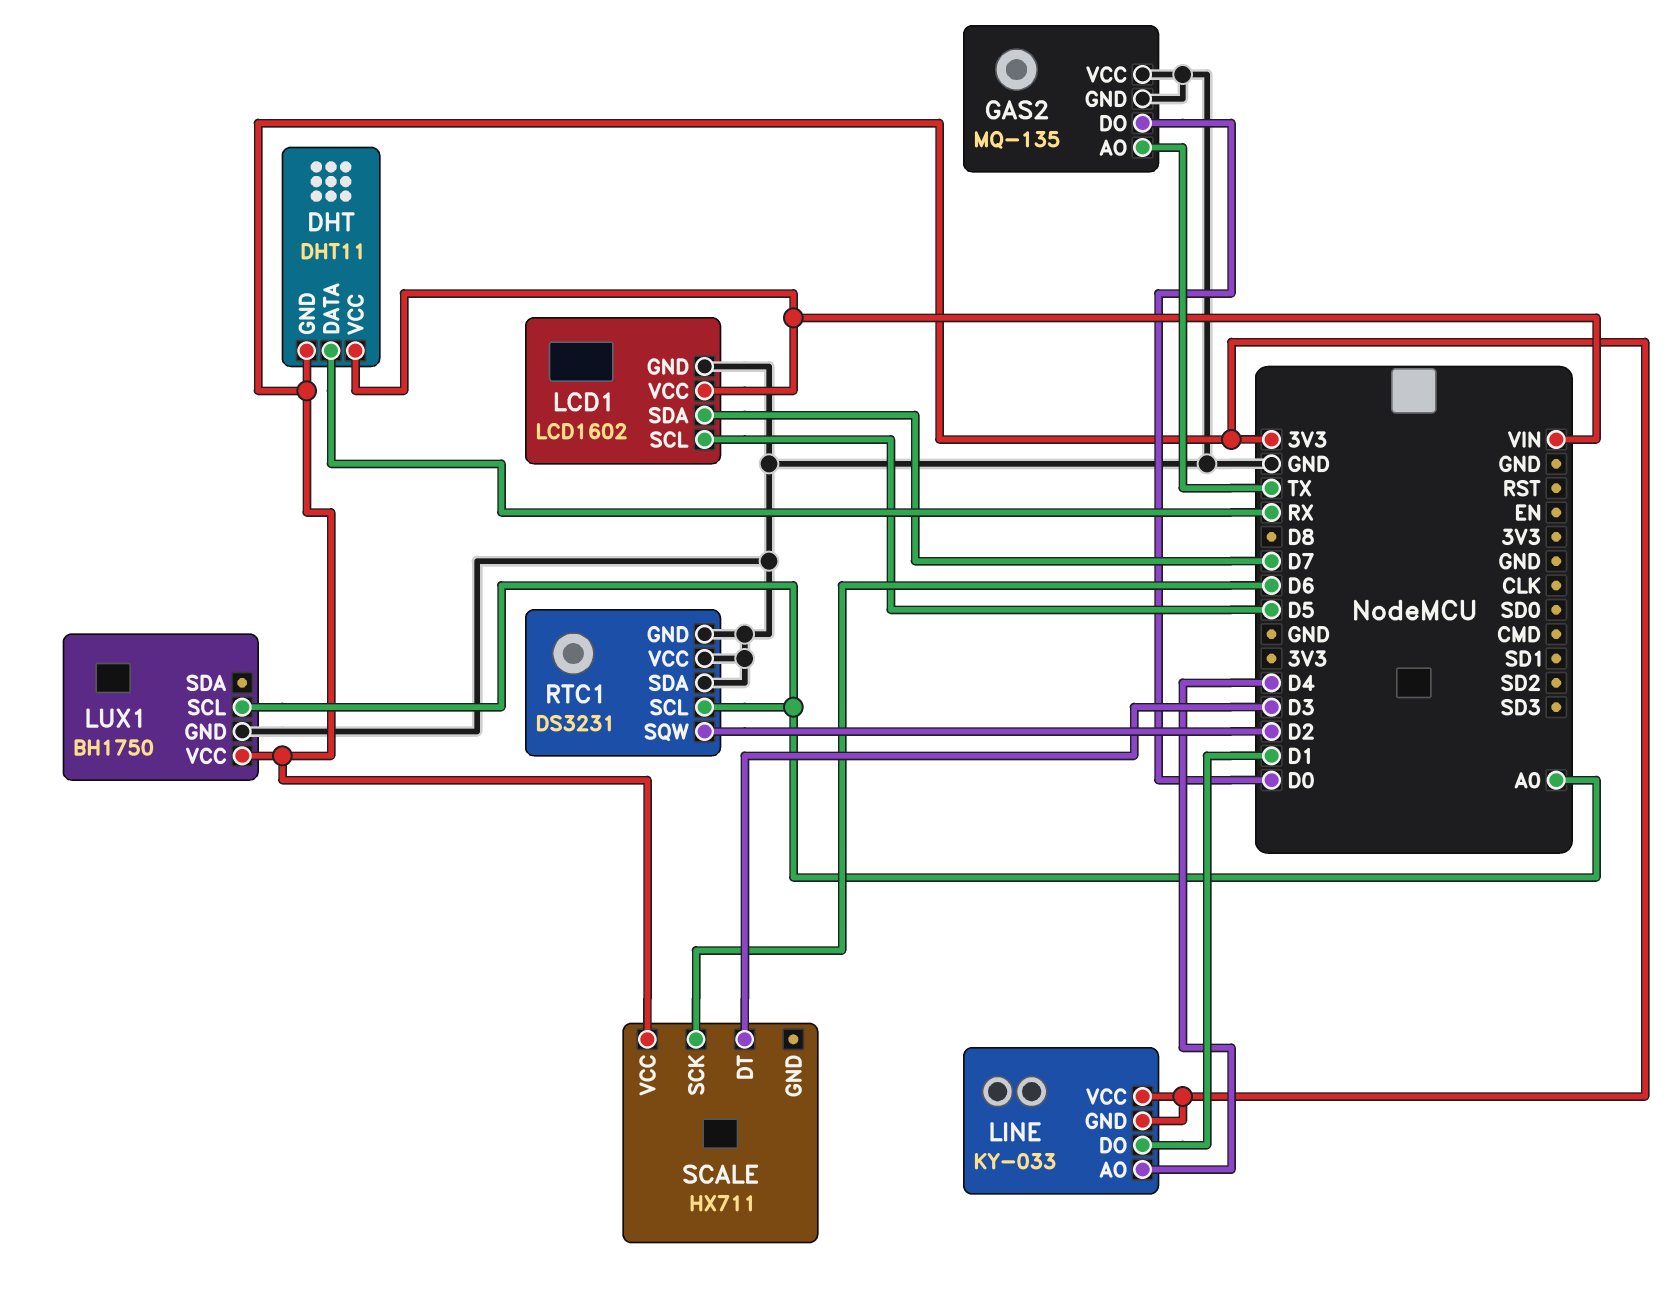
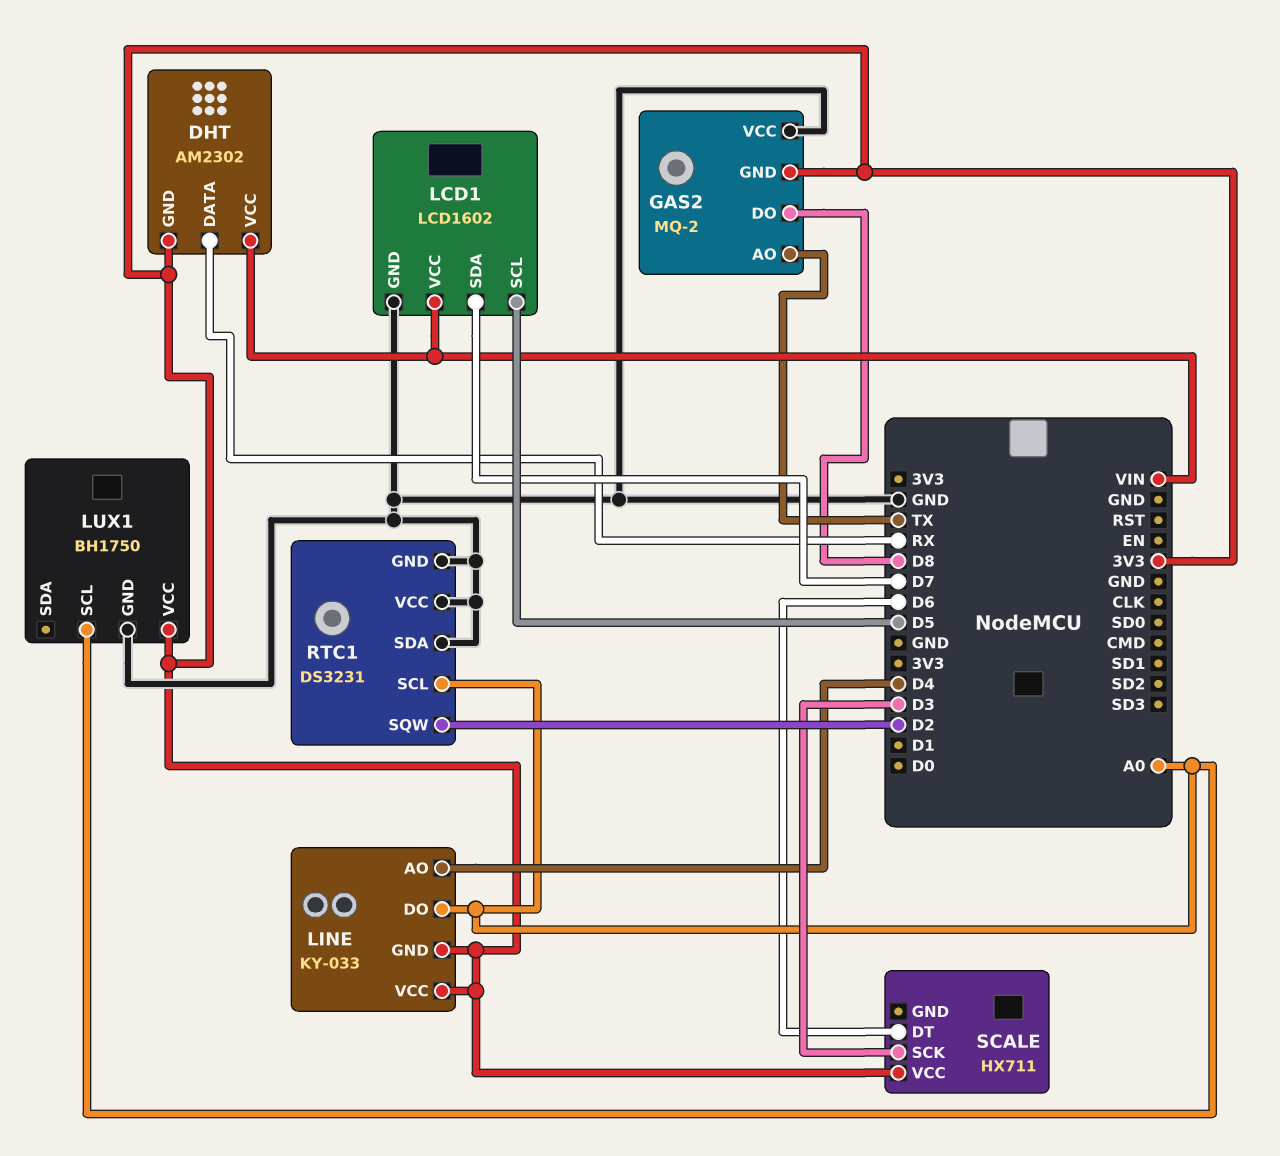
DHT: DHT11 -> AM2302
GAS2: MQ-135 -> MQ-2
GAS2 pin DO: D0 -> D8
GAS2 pin GND: GND -> 3V3
LINE pin DO: D1 -> A0
SCALE pin DT: D3 -> D6
SCALE pin SCK: D6 -> D3

